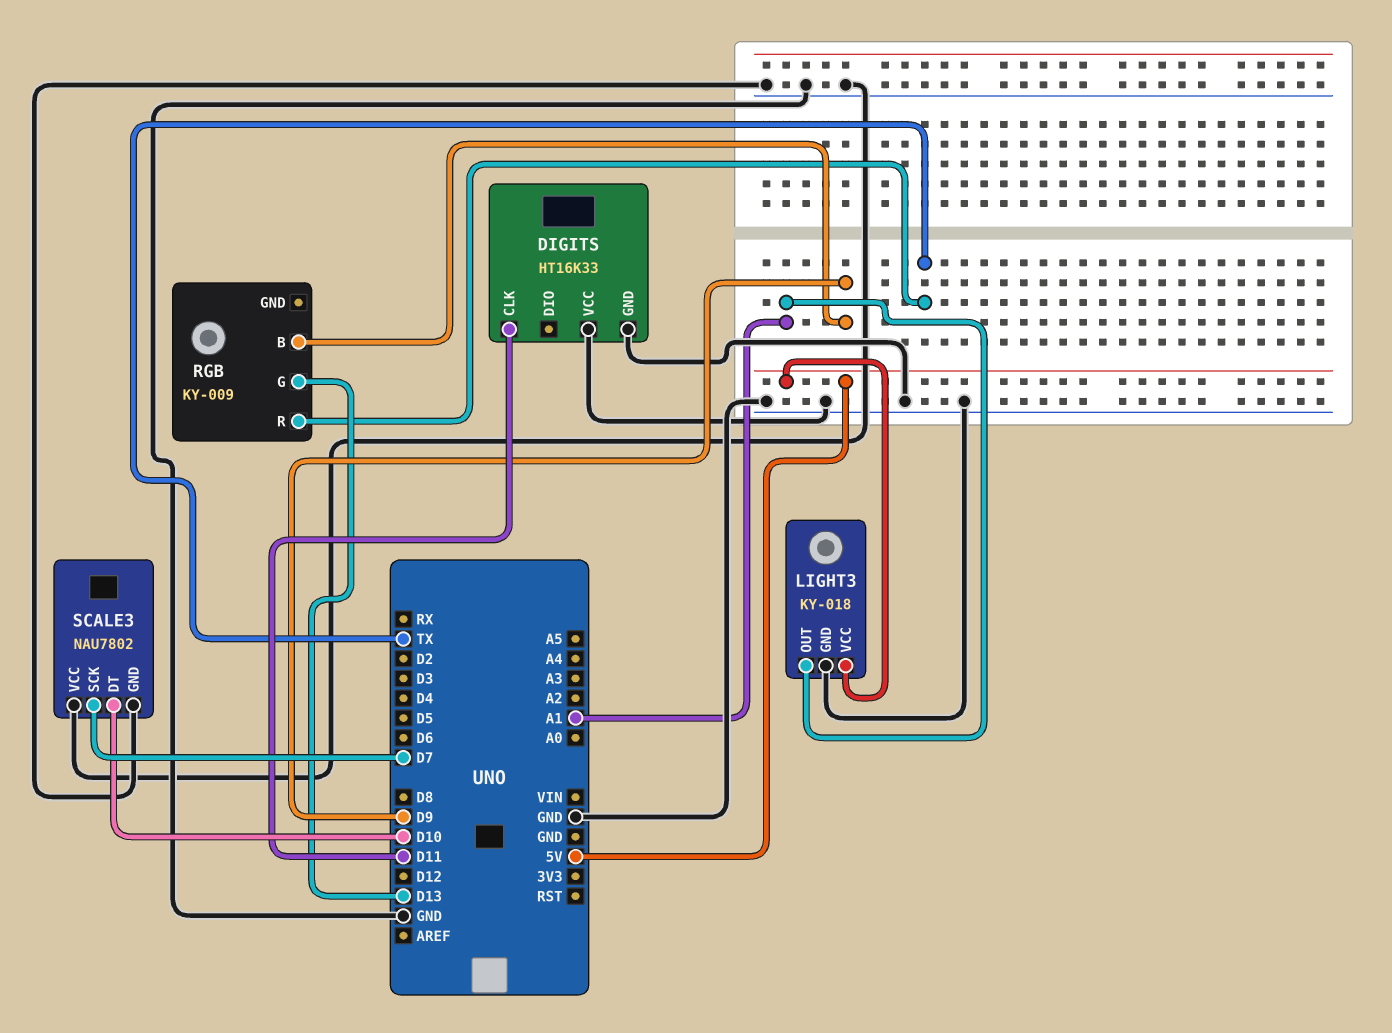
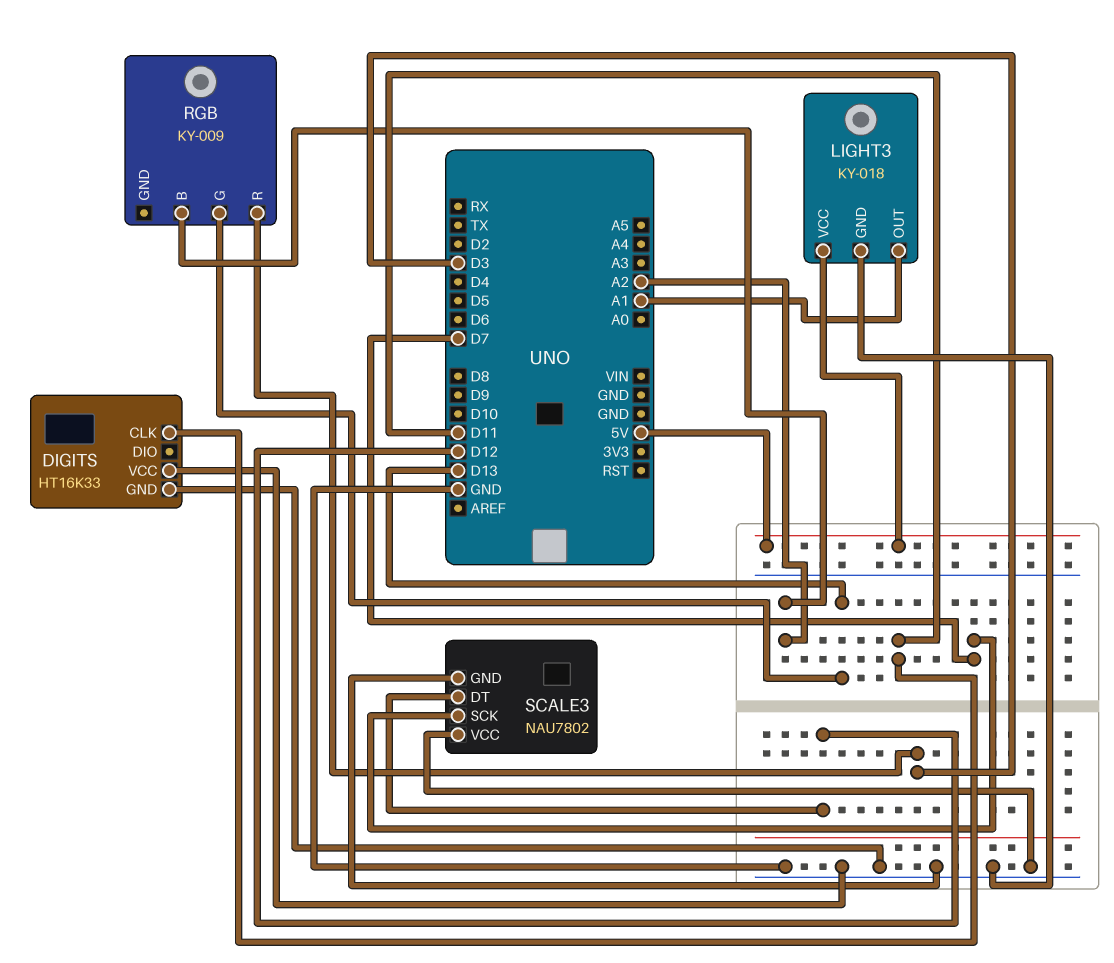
RGB pin B: D9 -> A2
RGB pin R: TX -> D3
SCALE3 pin DT: D10 -> D12

